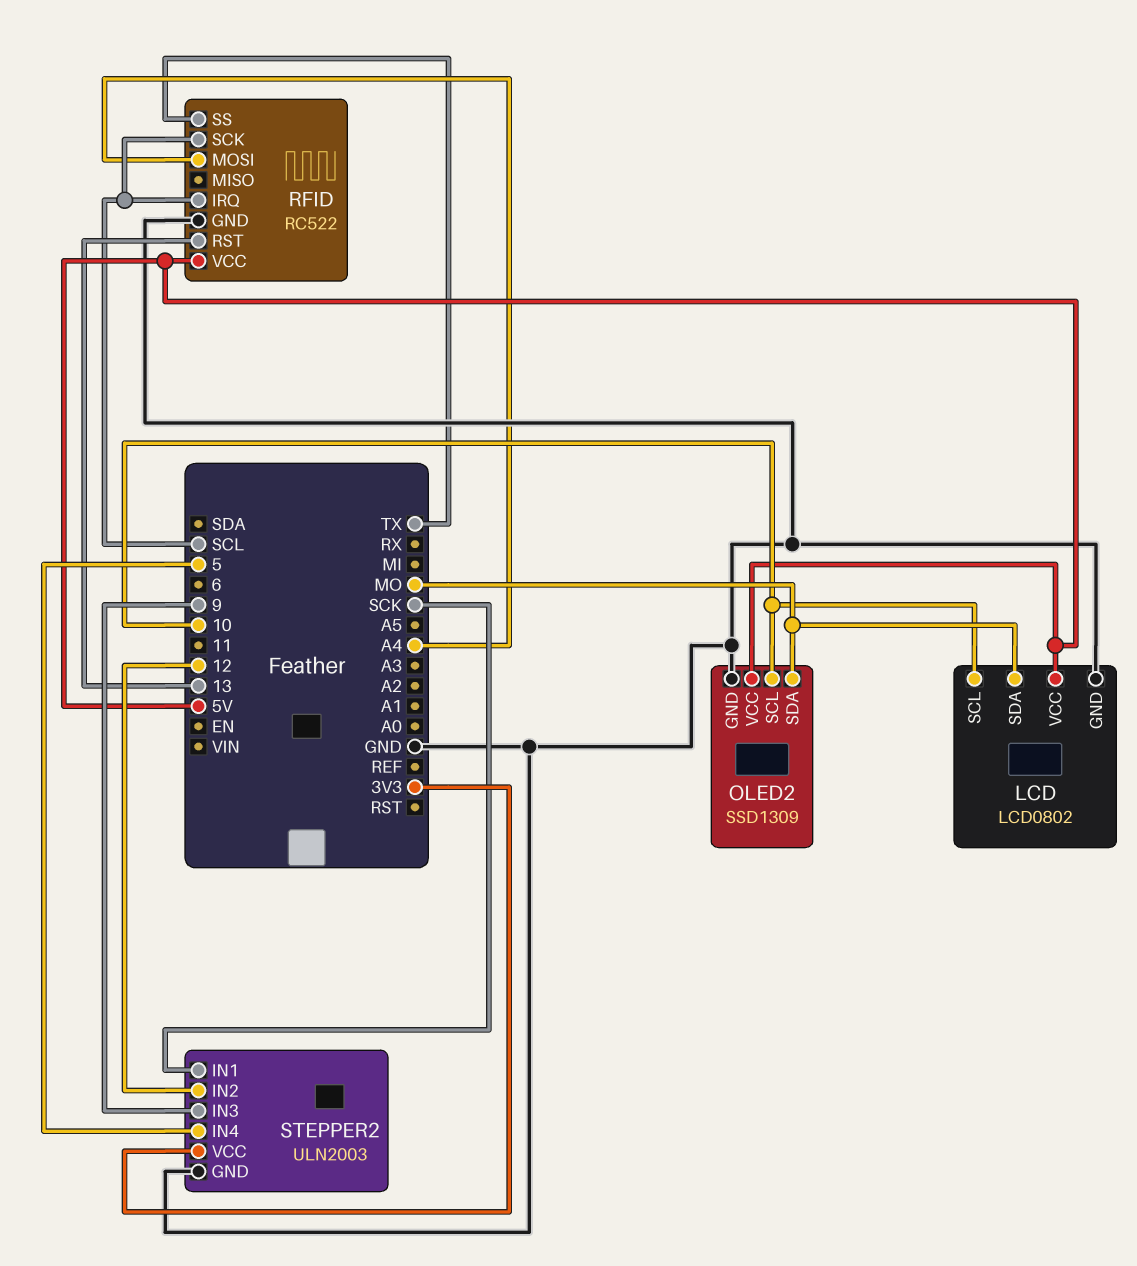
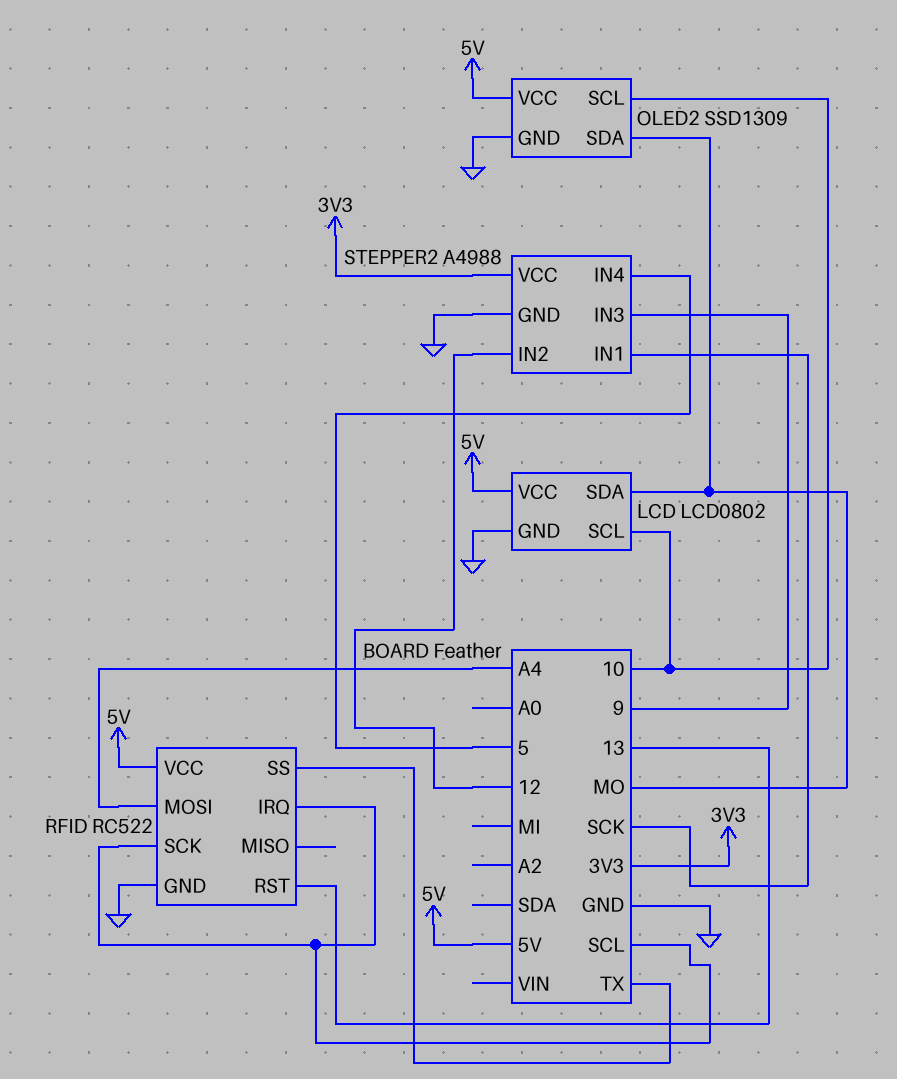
STEPPER2: ULN2003 -> A4988

